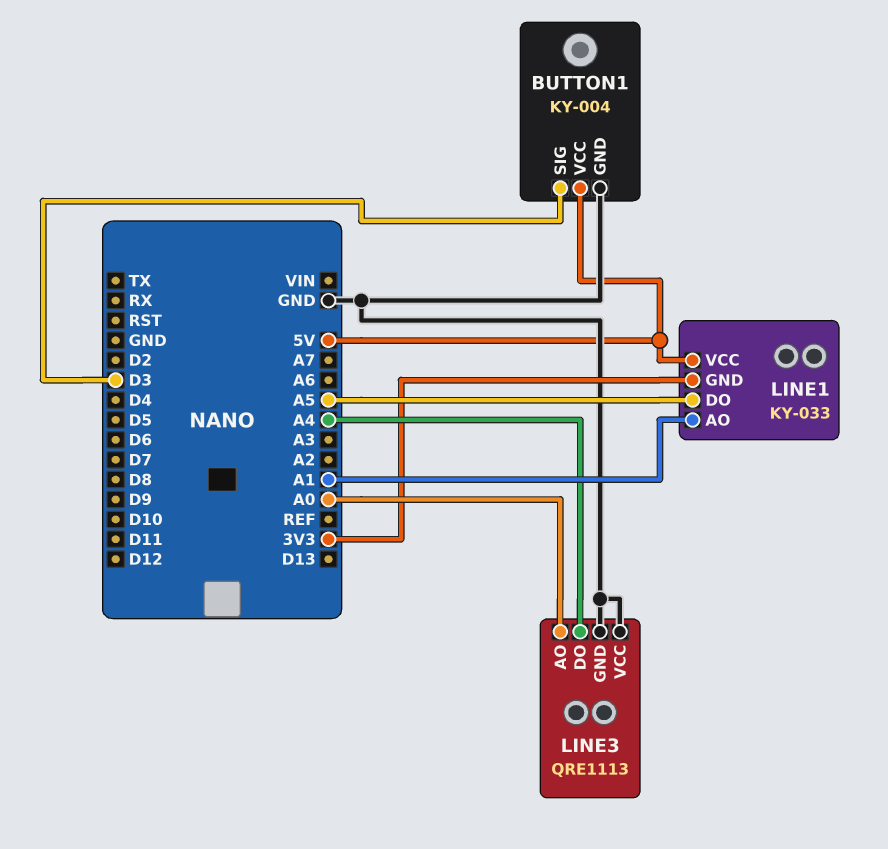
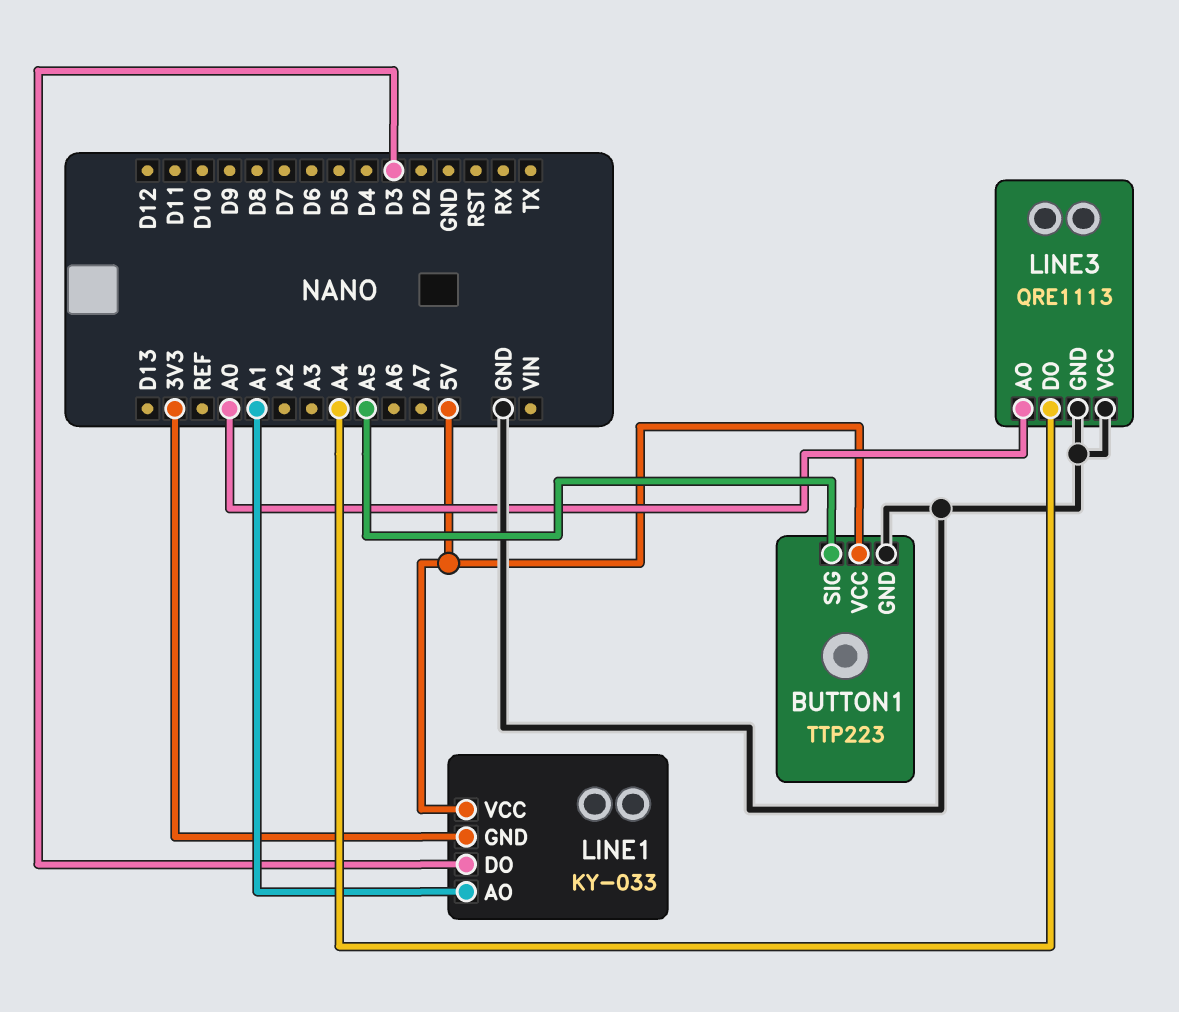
BUTTON1: KY-004 -> TTP223
BUTTON1 pin SIG: D3 -> A5
LINE1 pin DO: A5 -> D3

